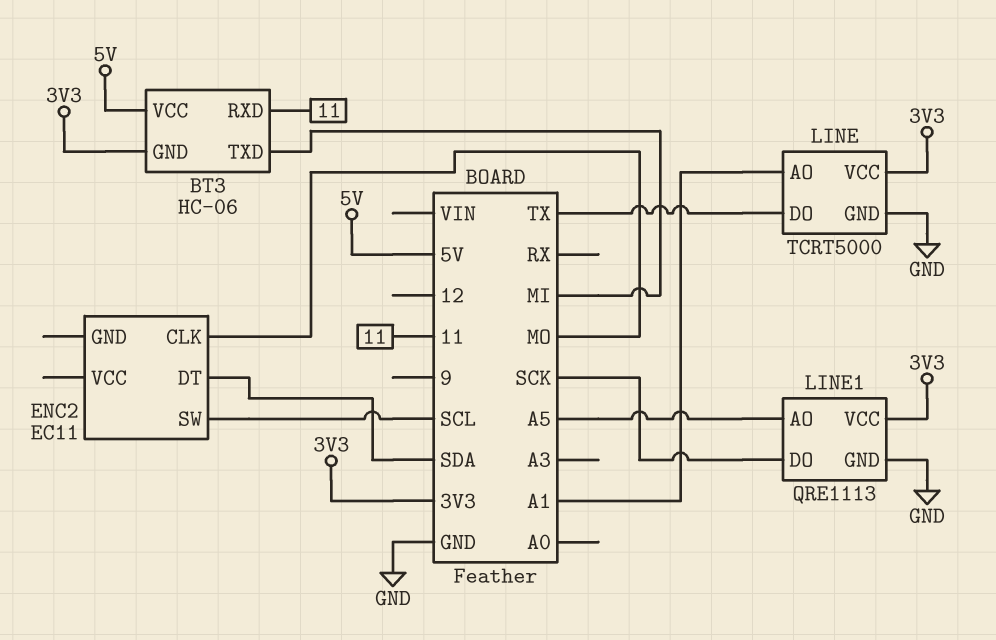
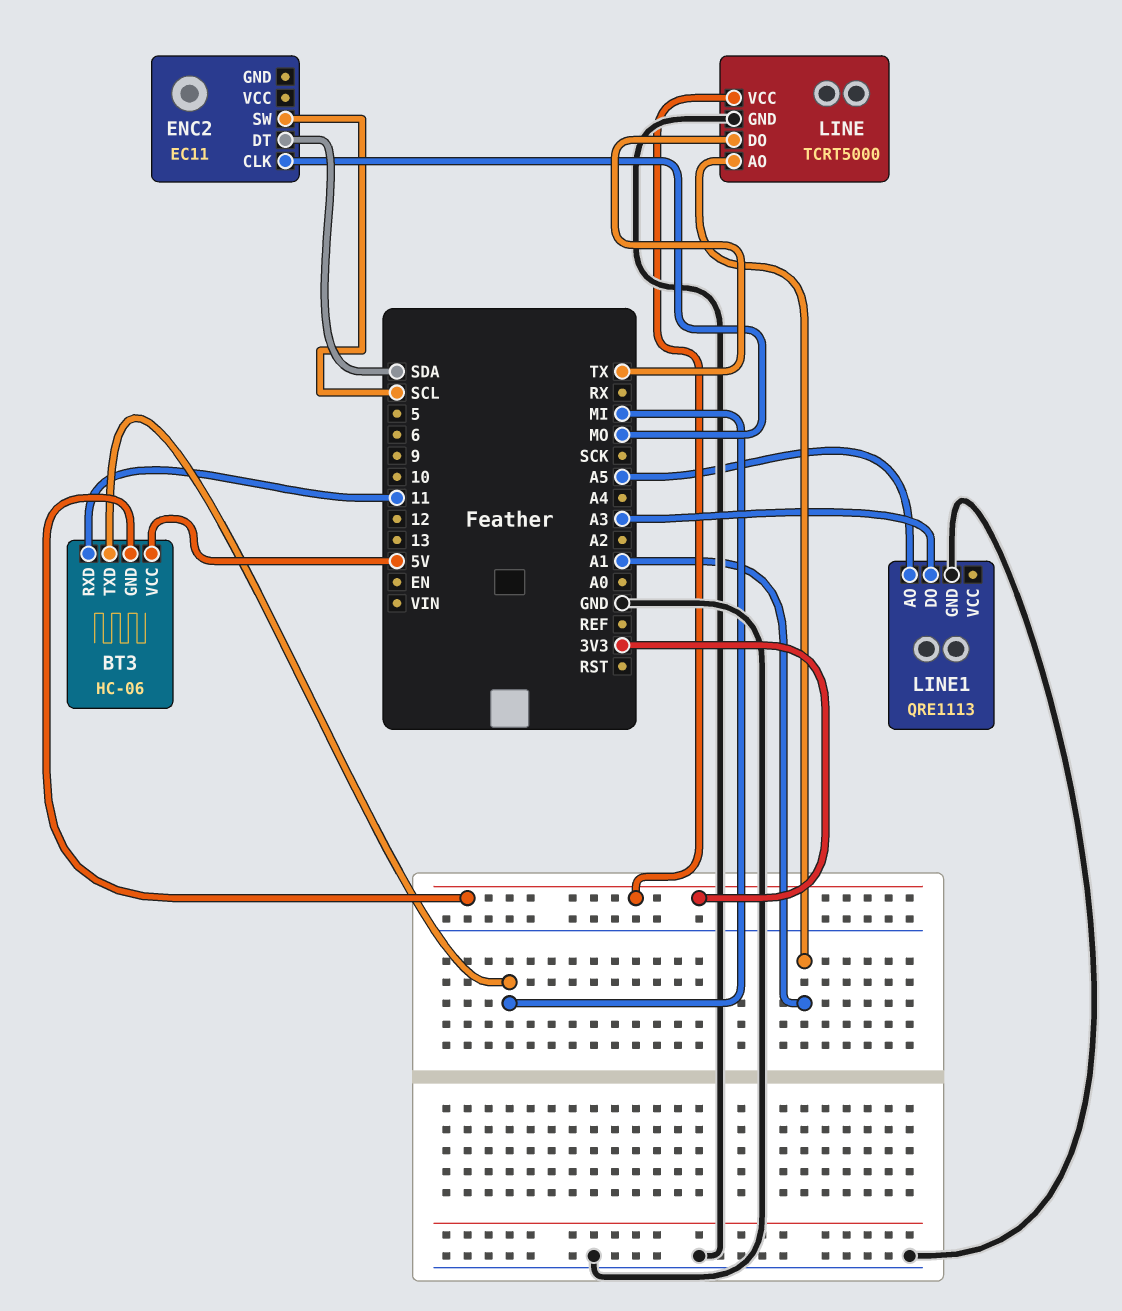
LINE1 pin DO: SCK -> A3
LINE1 pin VCC: 3V3 -> none

